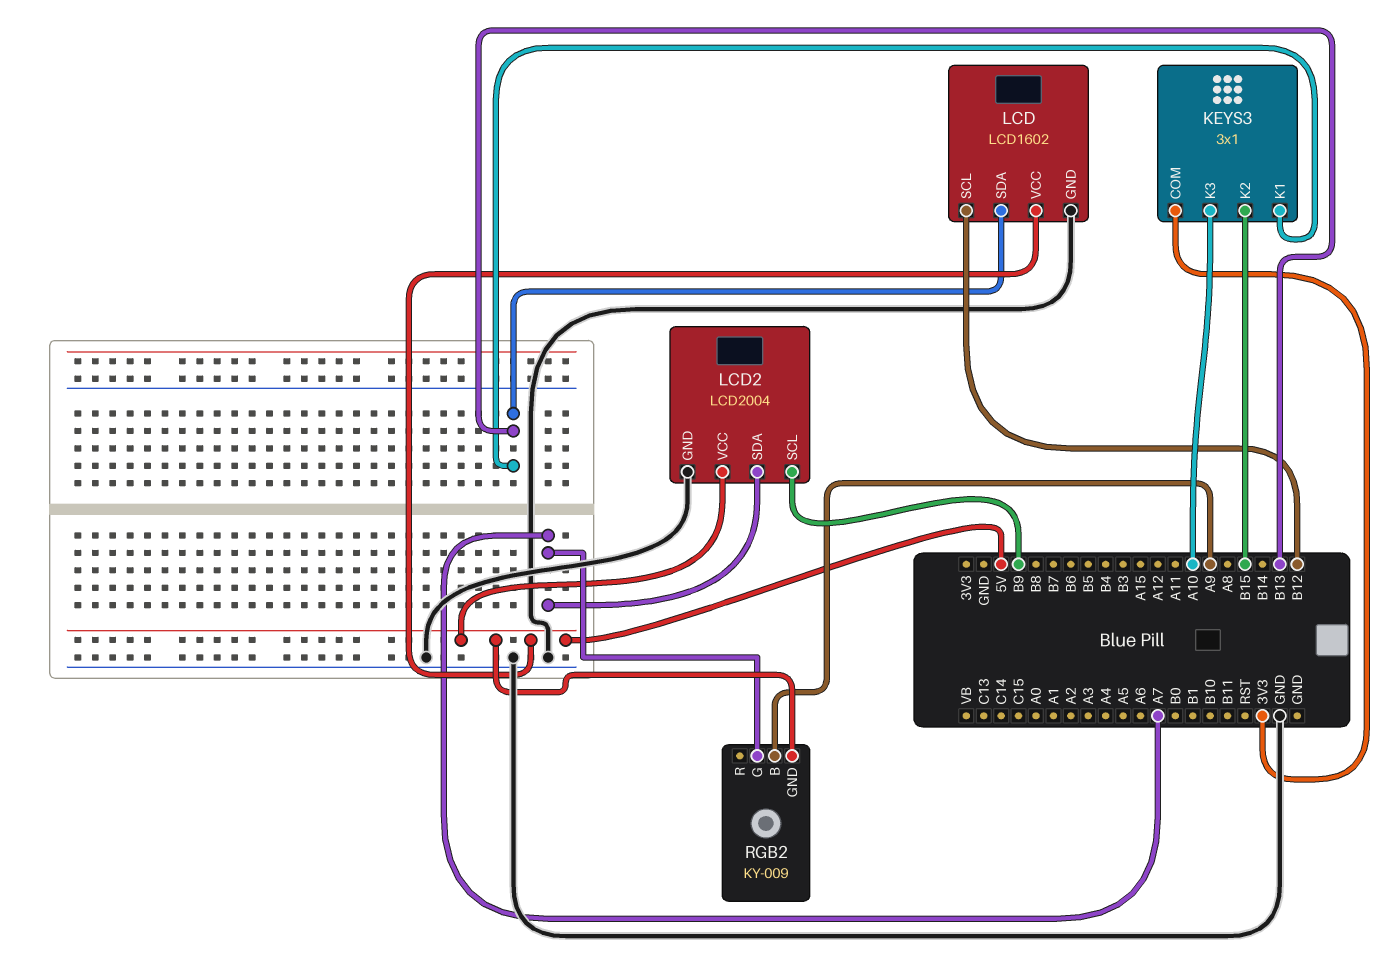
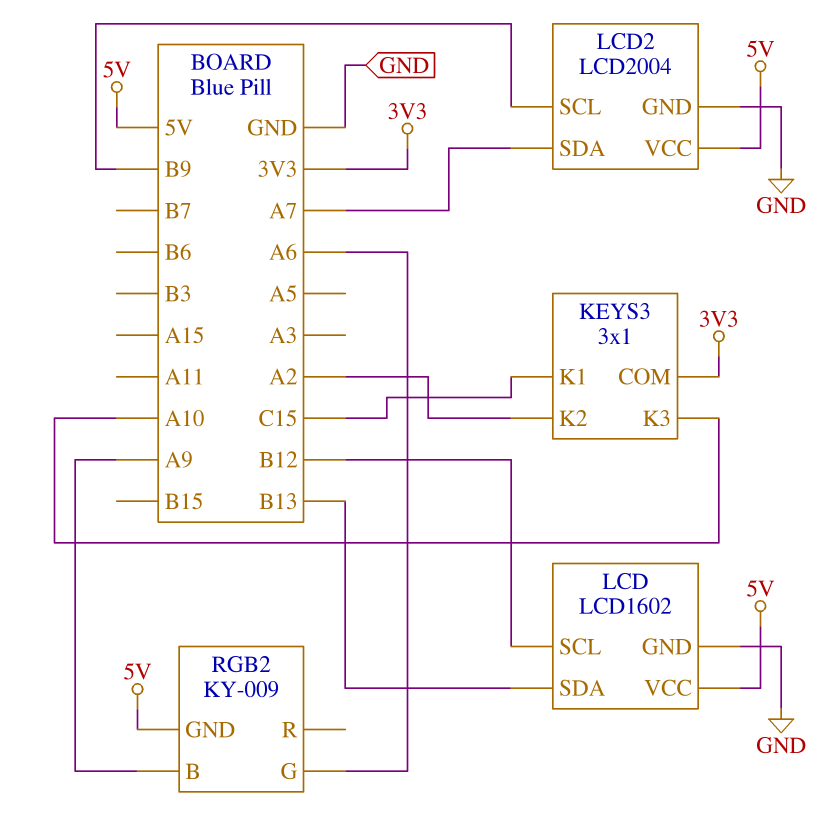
KEYS3 pin K1: B13 -> C15
KEYS3 pin K2: B15 -> A2
RGB2 pin G: A7 -> A6

